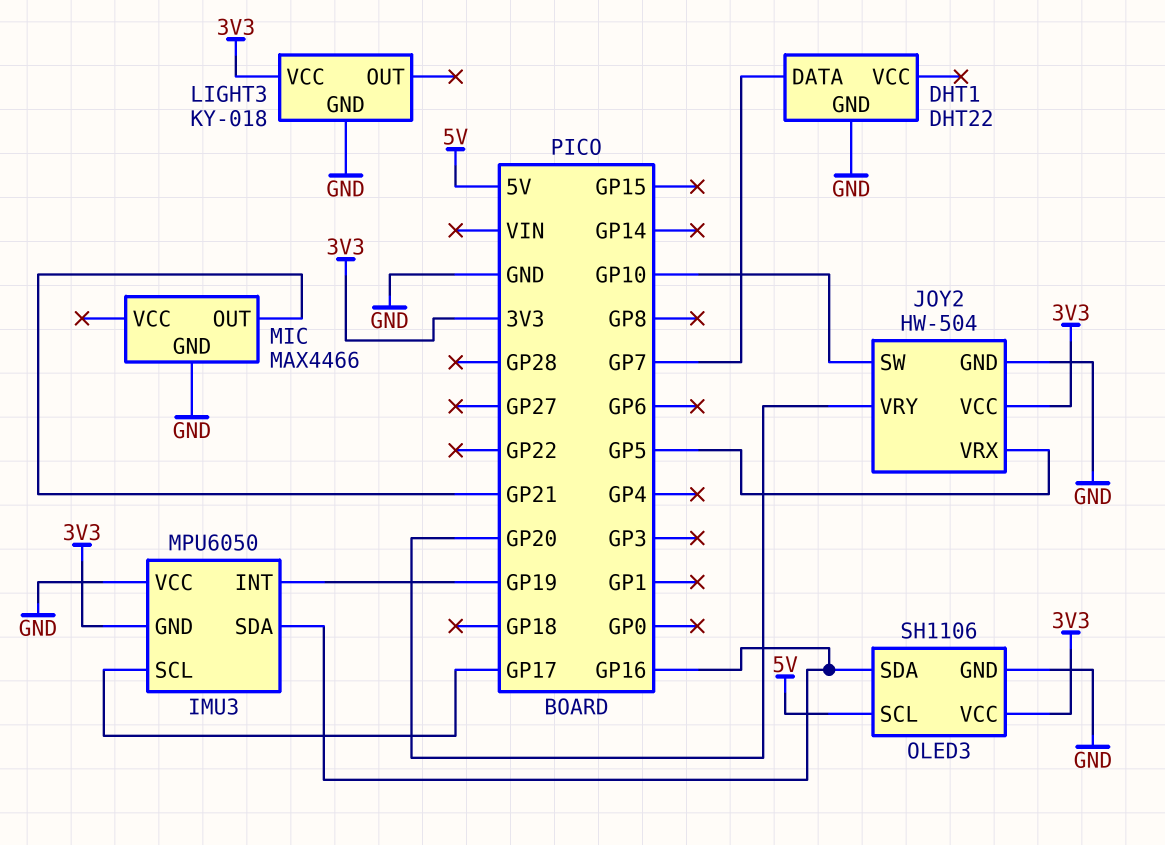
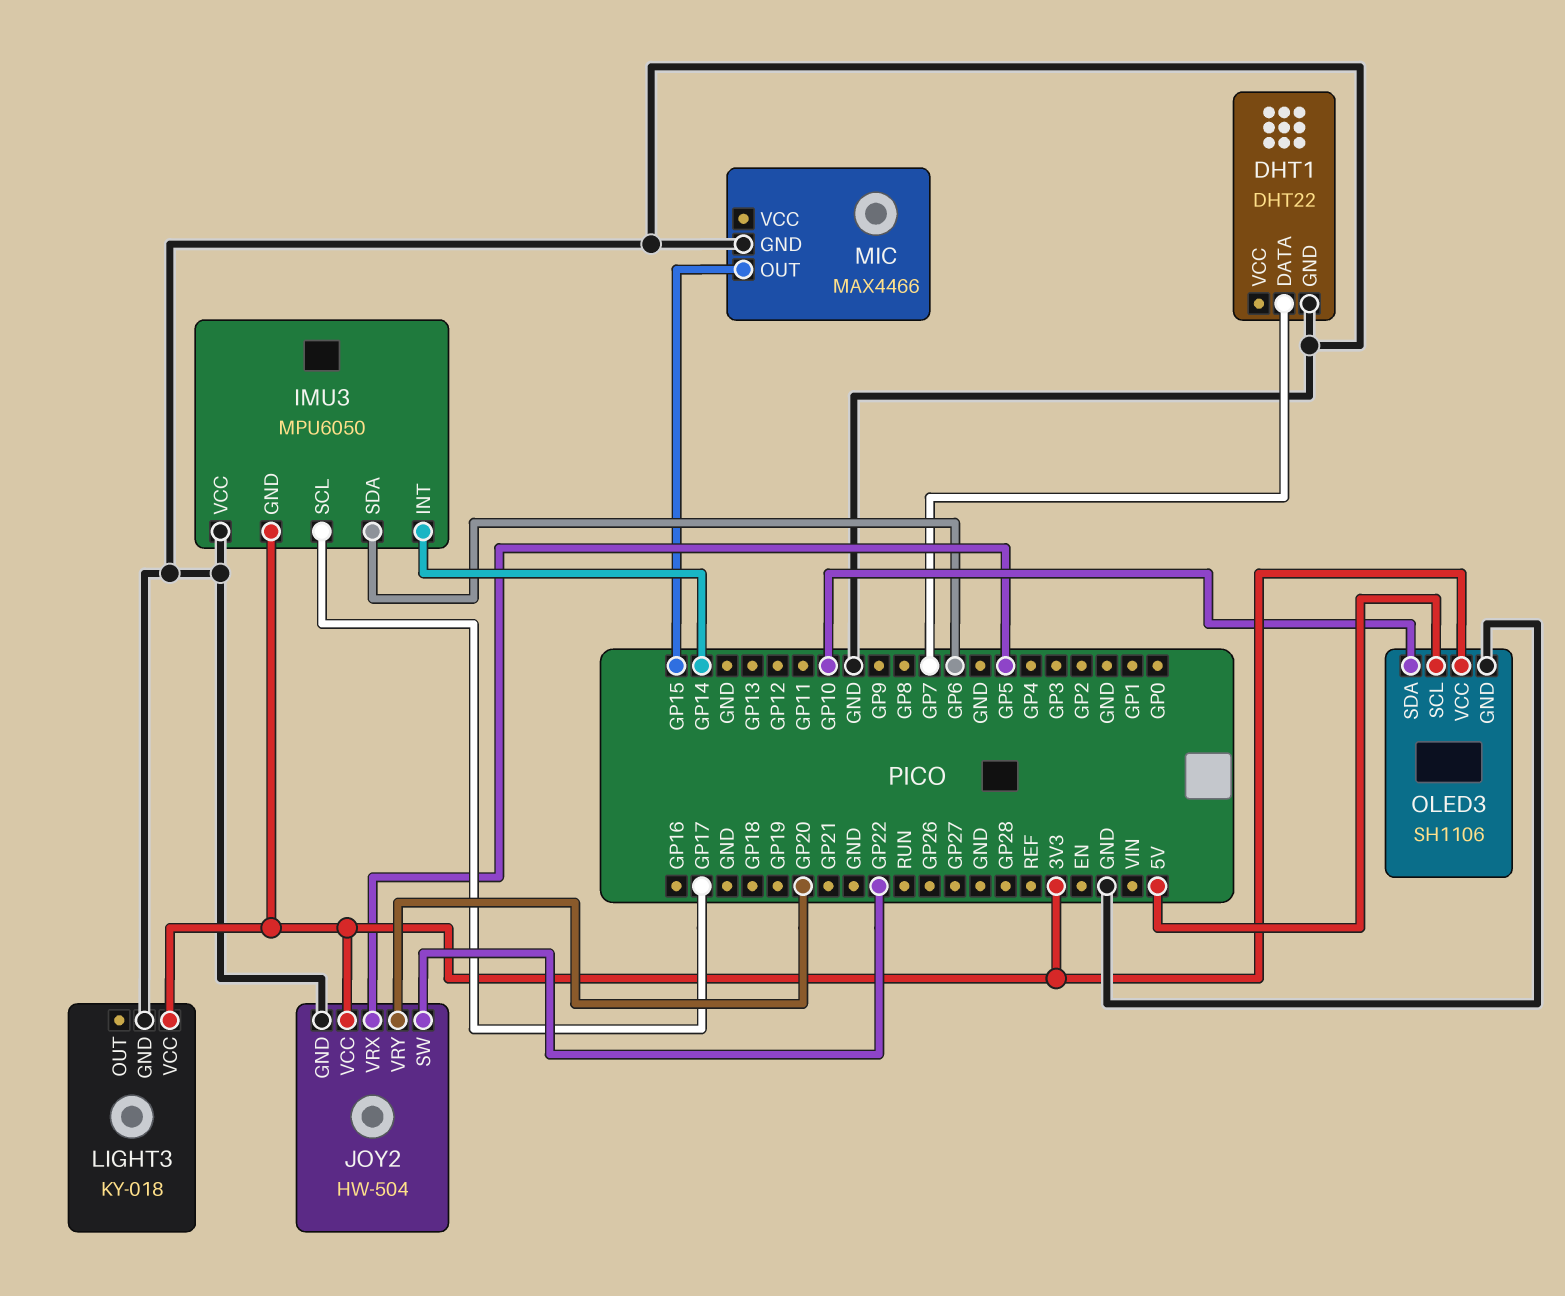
IMU3 pin INT: GP19 -> GP14
IMU3 pin SDA: GP16 -> GP6
JOY2 pin SW: GP10 -> GP22
MIC pin OUT: GP21 -> GP15
OLED3 pin SDA: GP16 -> GP10

